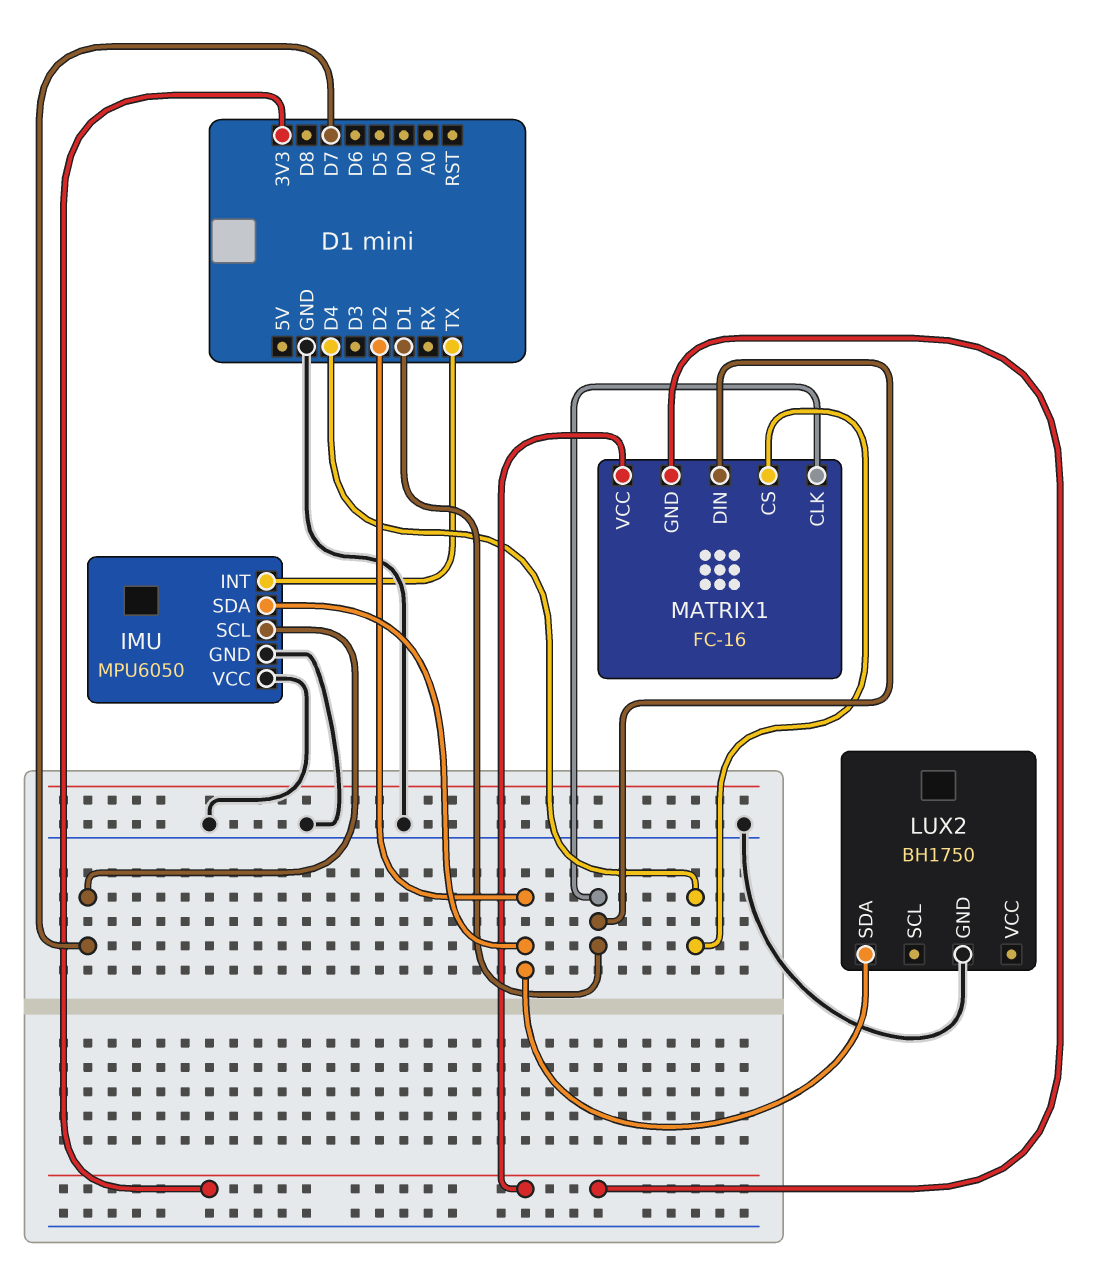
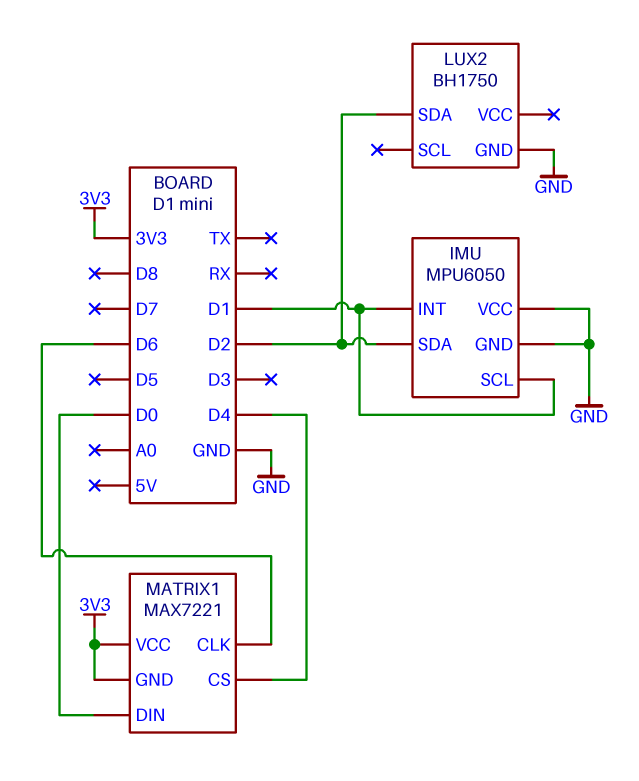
IMU pin INT: TX -> D1
IMU pin SCL: D7 -> D1
MATRIX1: FC-16 -> MAX7221
MATRIX1 pin CLK: D1 -> D6
MATRIX1 pin DIN: D1 -> D0

